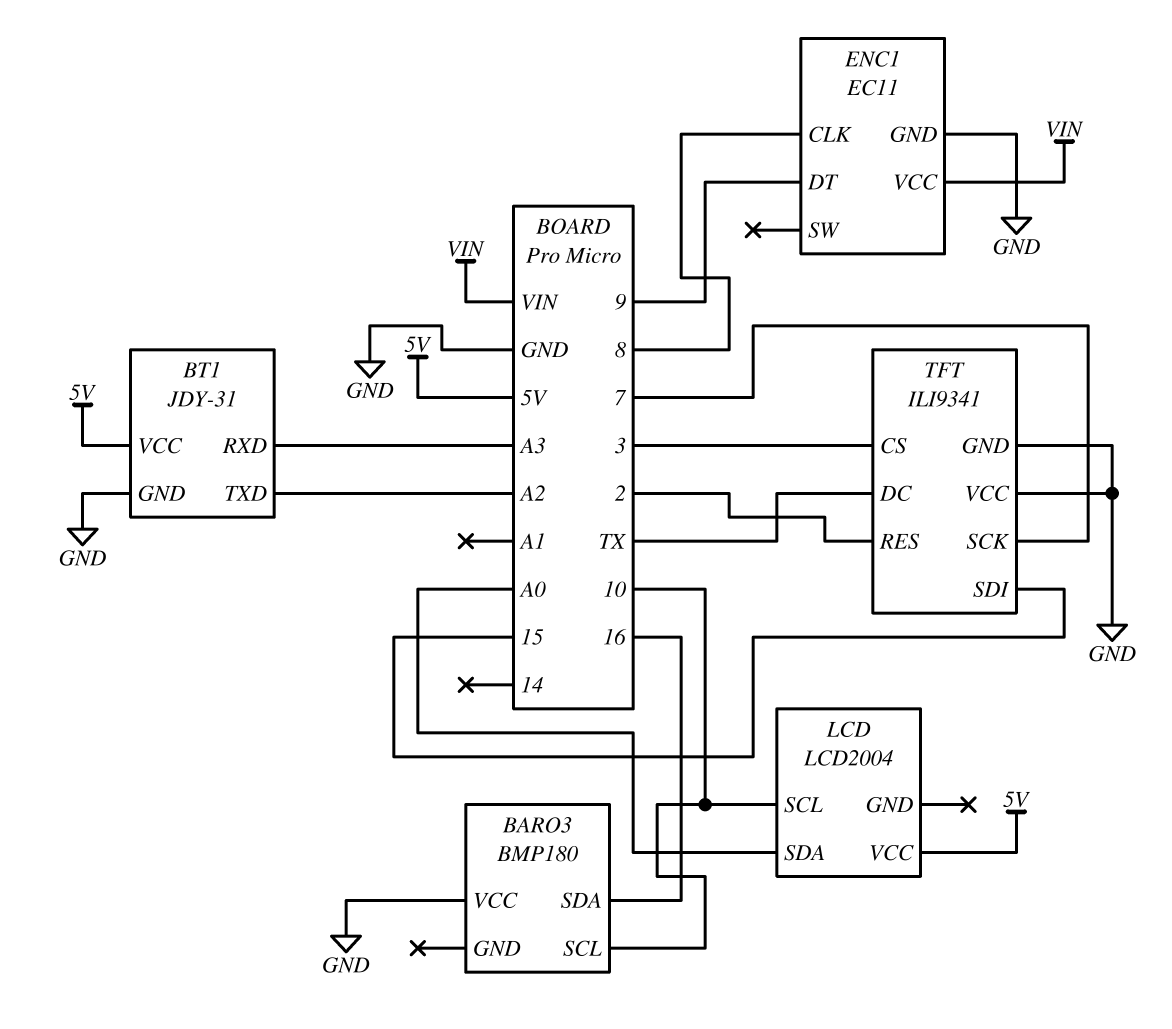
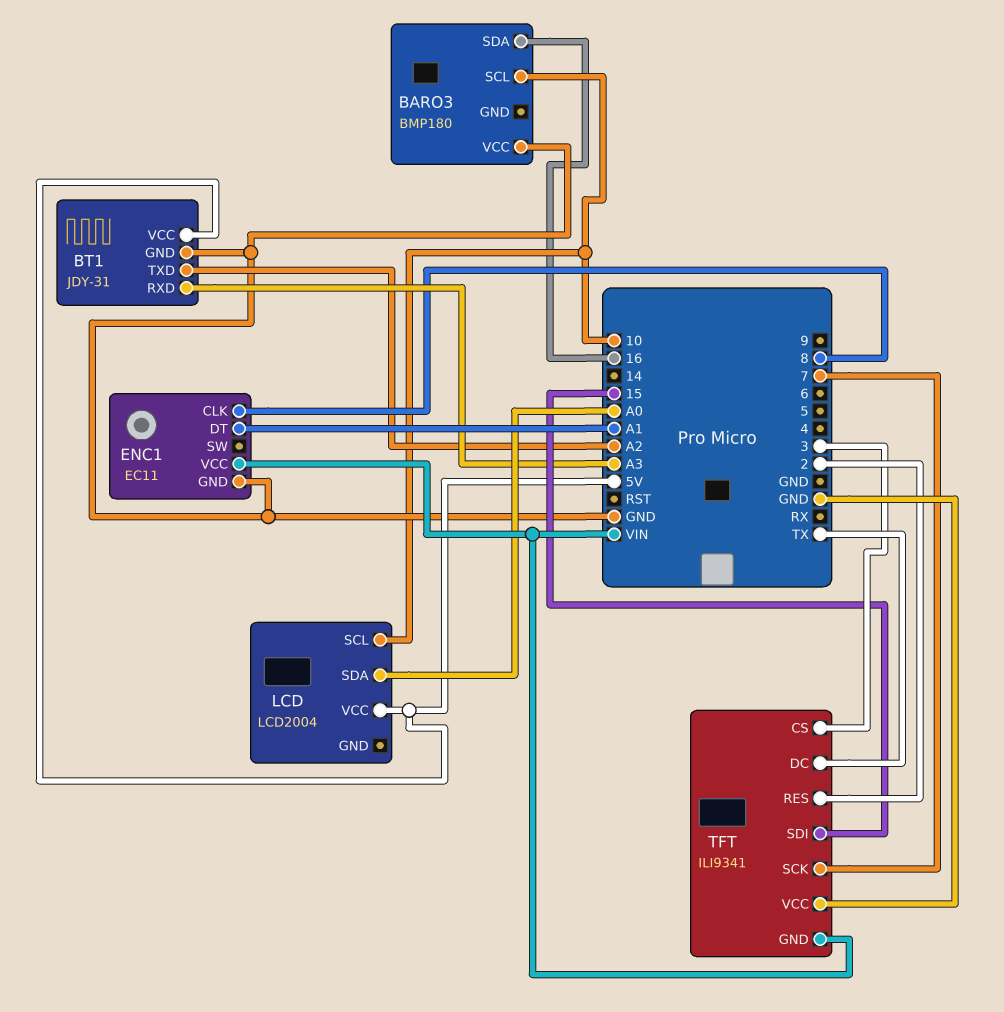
ENC1 pin DT: 9 -> A1
TFT pin GND: GND -> VIN

